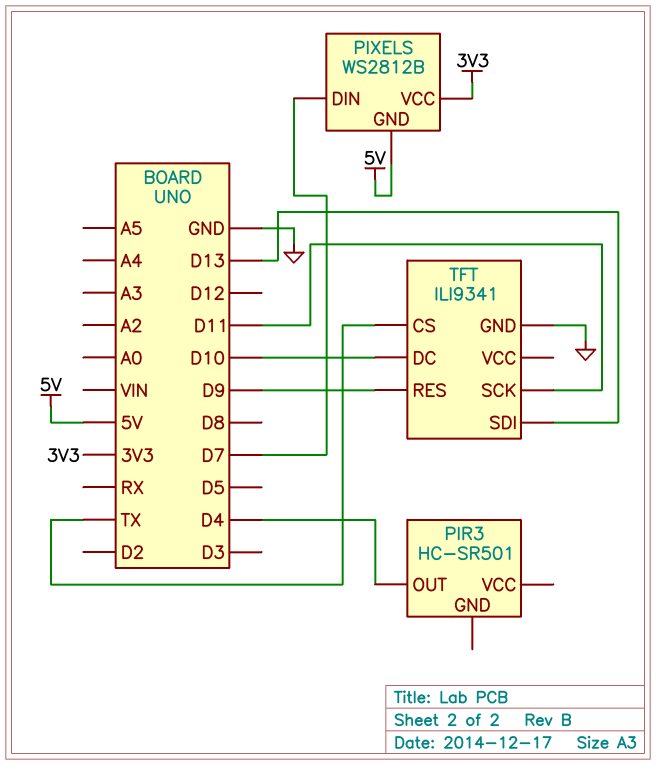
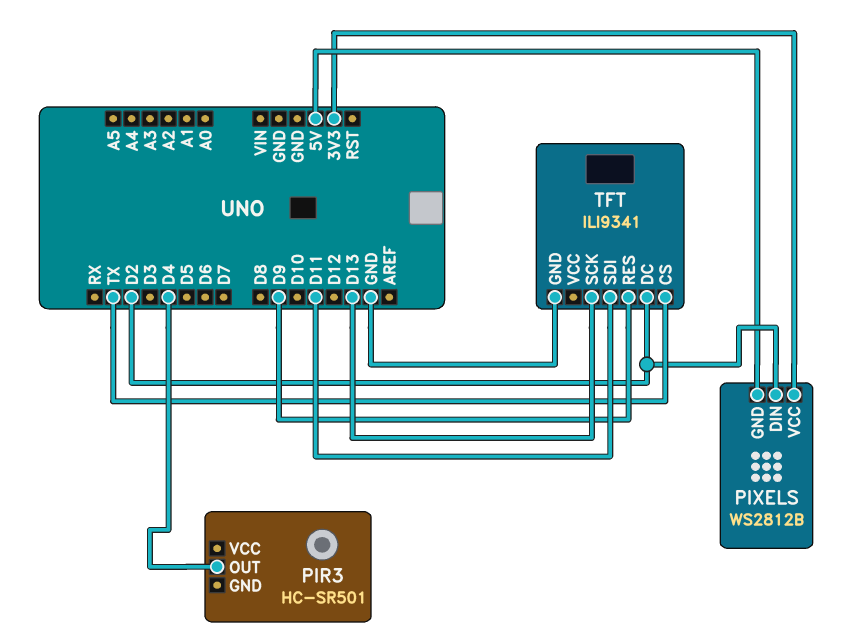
PIXELS pin DIN: D7 -> D2
TFT pin DC: D10 -> D2
TFT pin SCK: D11 -> D13
TFT pin SDI: D13 -> D11

